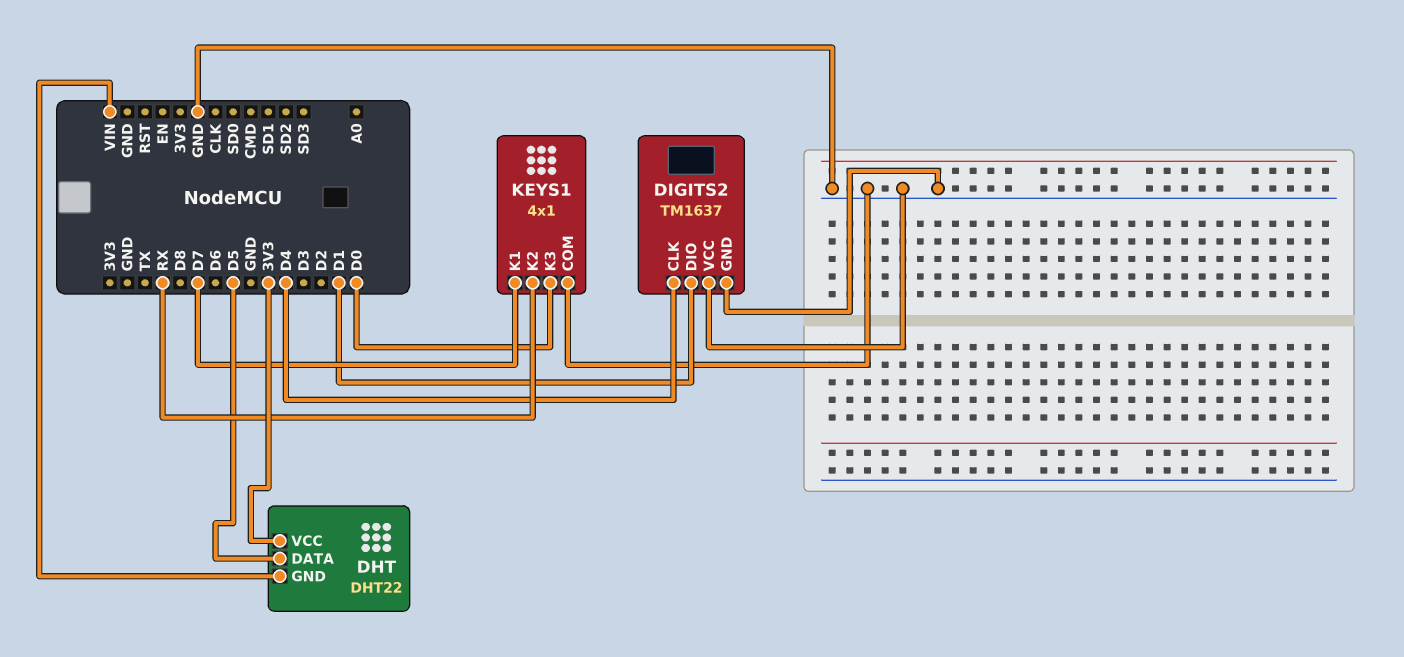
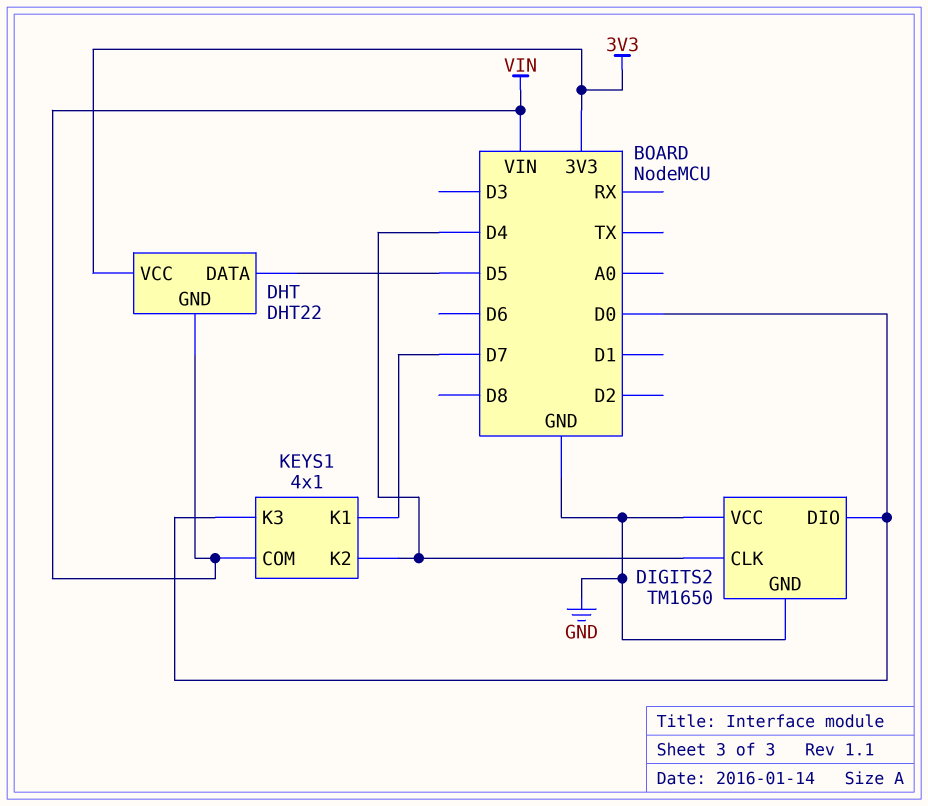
DIGITS2: TM1637 -> TM1650
DIGITS2 pin DIO: D1 -> D0
KEYS1 pin COM: GND -> VIN
KEYS1 pin K2: RX -> D4

